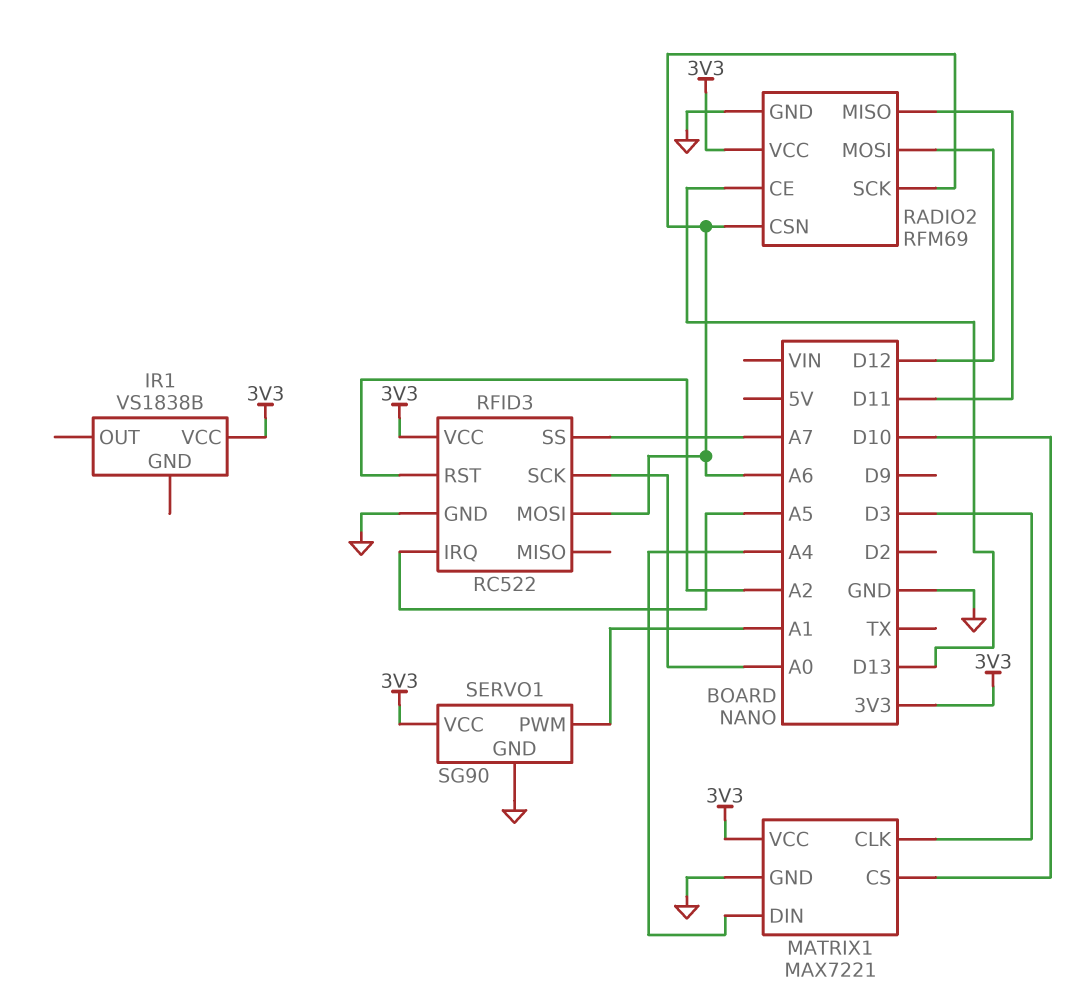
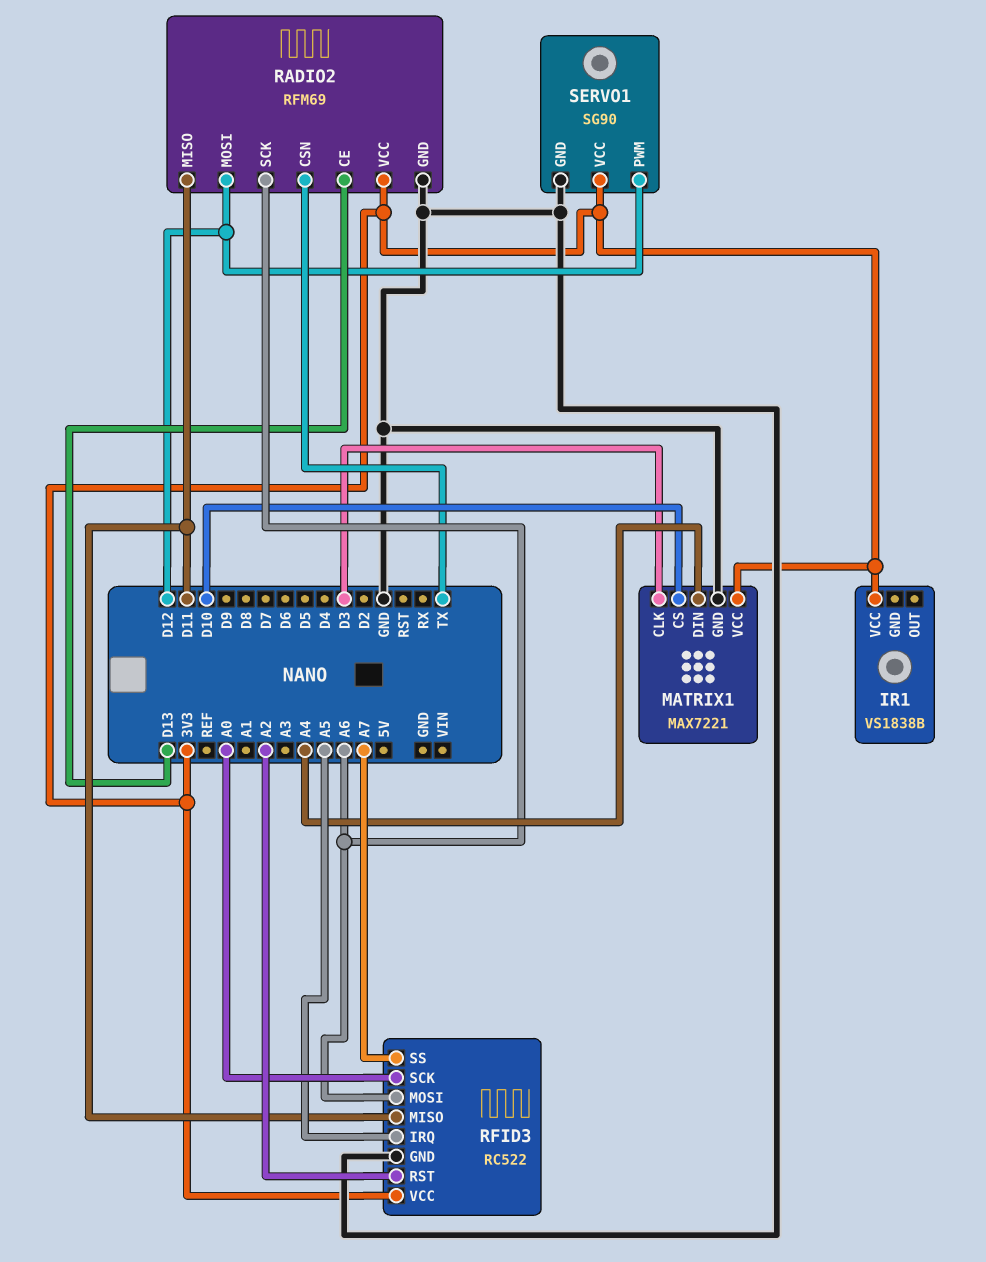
RADIO2 pin CSN: A6 -> TX
RFID3 pin MISO: none -> D11
SERVO1 pin PWM: A1 -> D12

